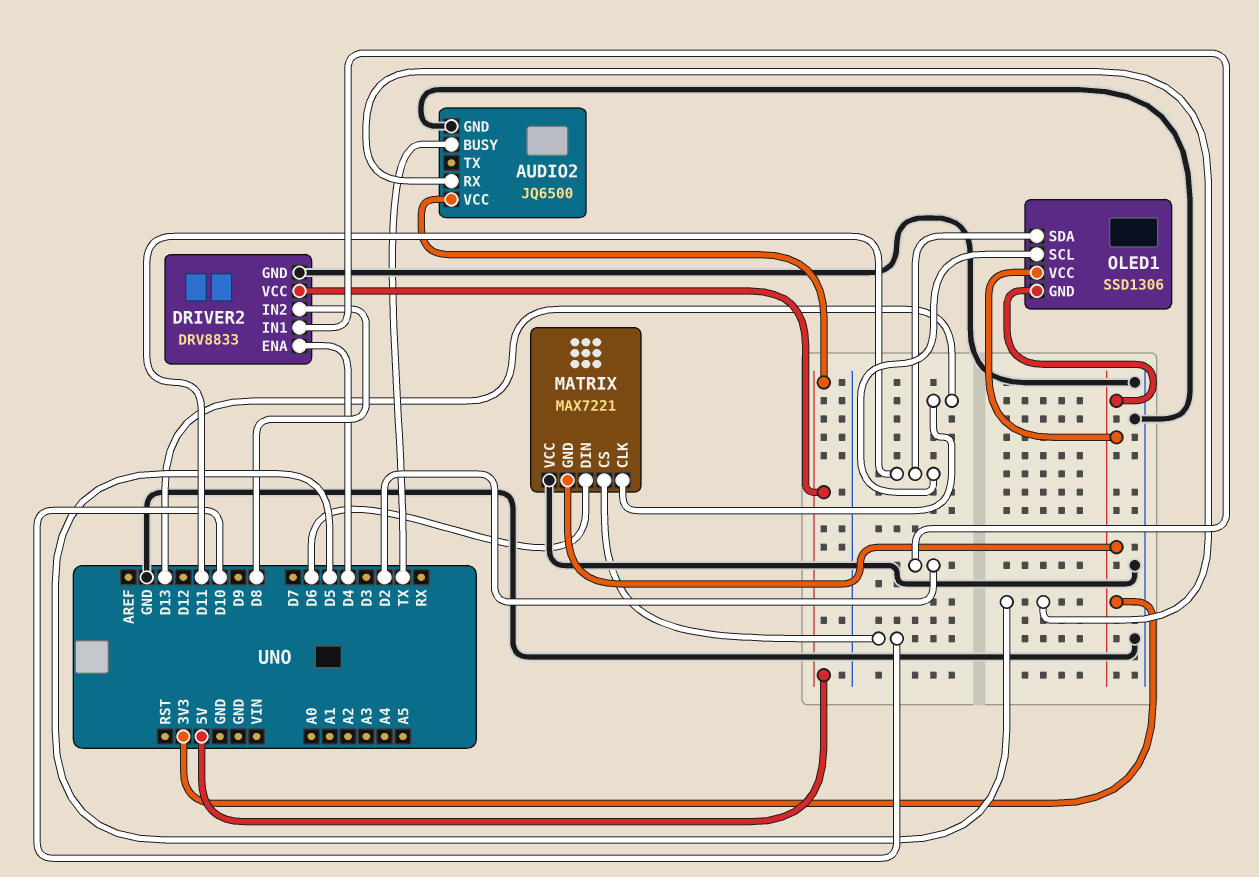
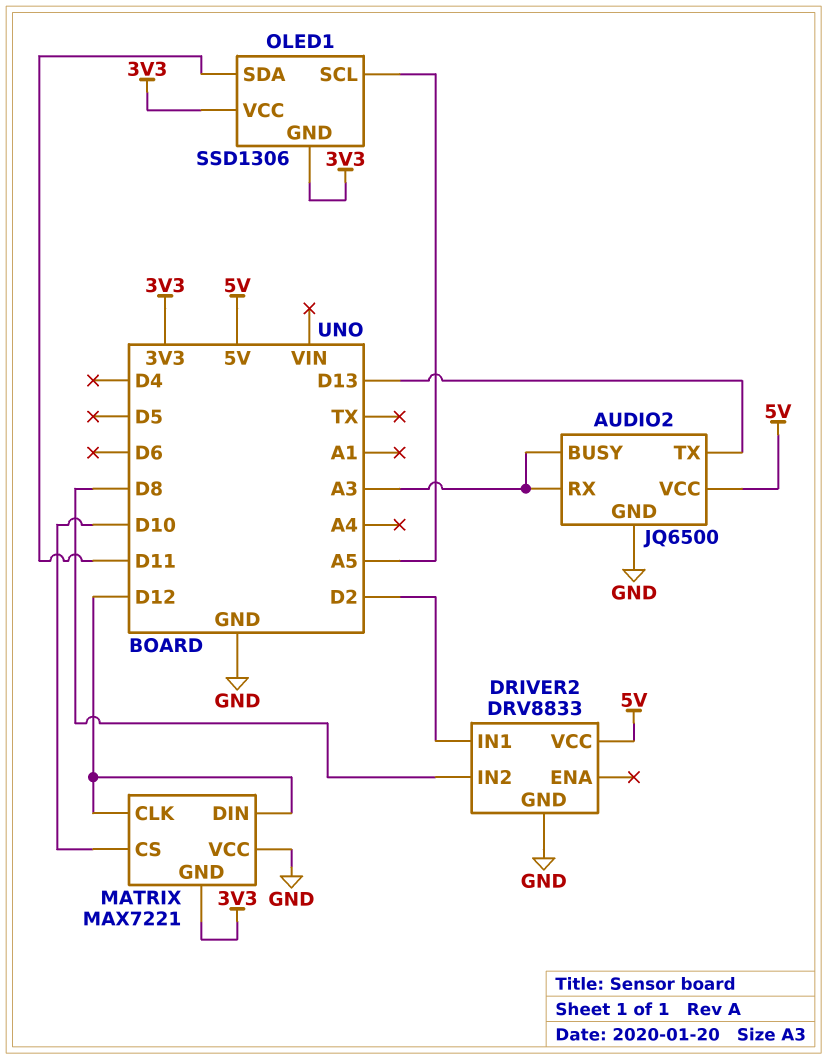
AUDIO2 pin BUSY: TX -> A3
AUDIO2 pin RX: D5 -> A3
AUDIO2 pin TX: none -> D13
DRIVER2 pin ENA: D4 -> none
MATRIX pin CLK: D13 -> D12
MATRIX pin DIN: D6 -> D12
OLED1 pin SCL: D11 -> A5

